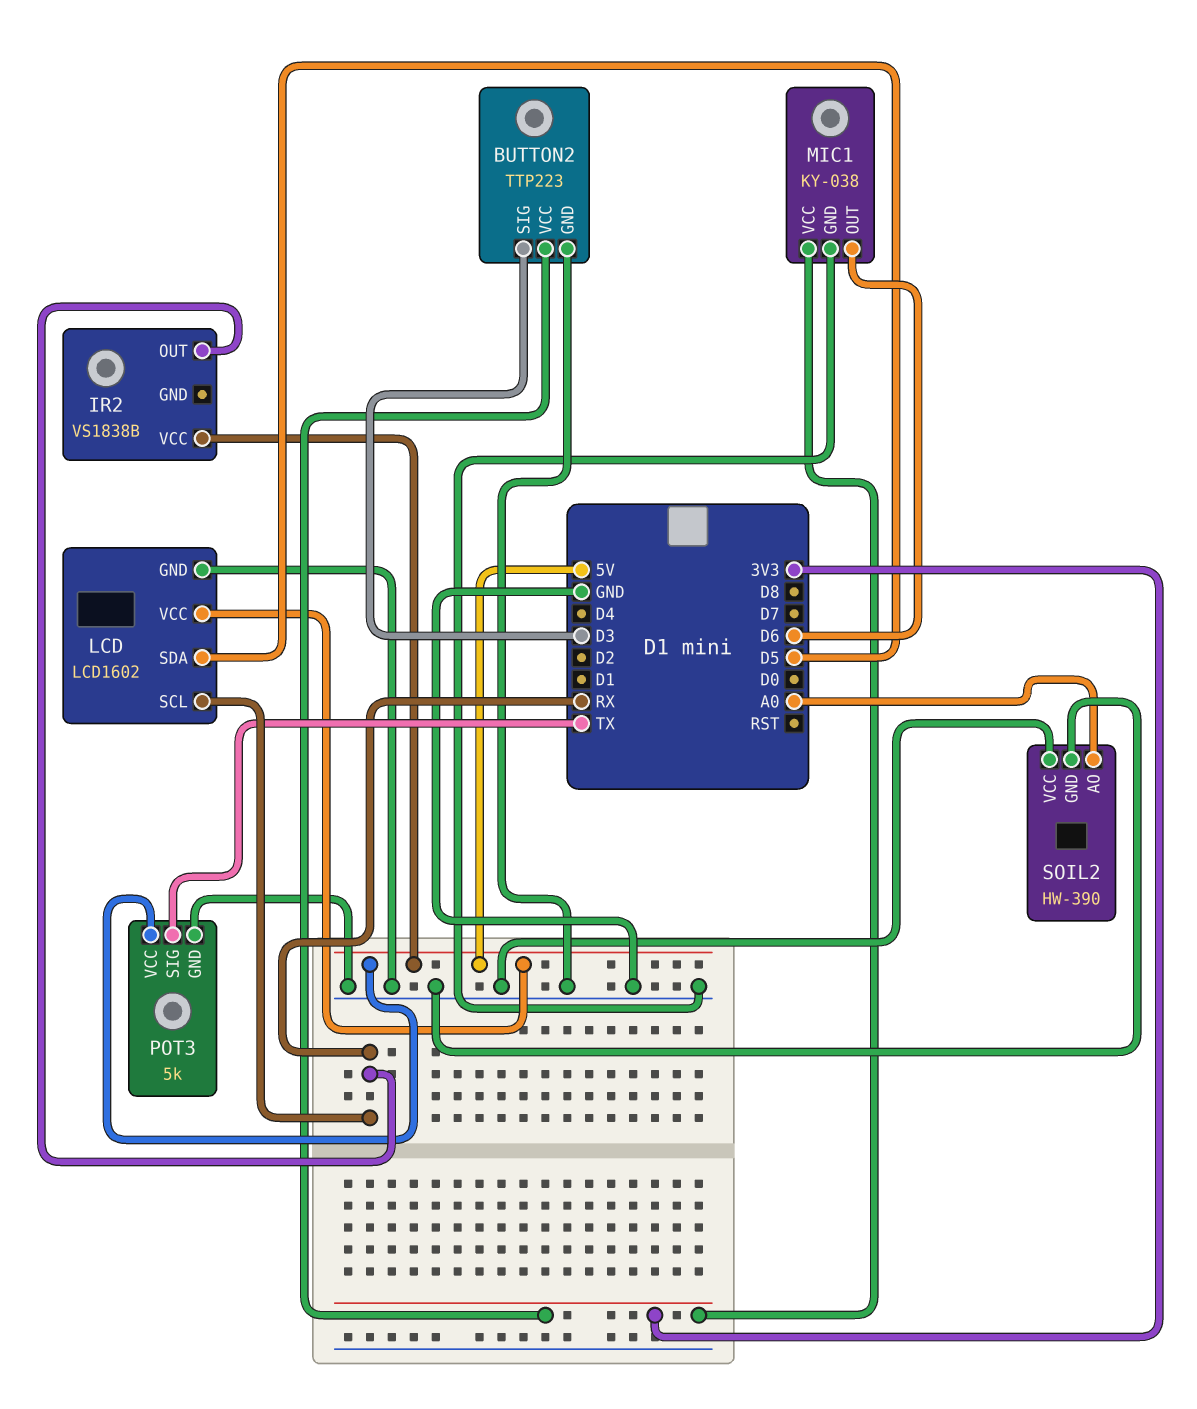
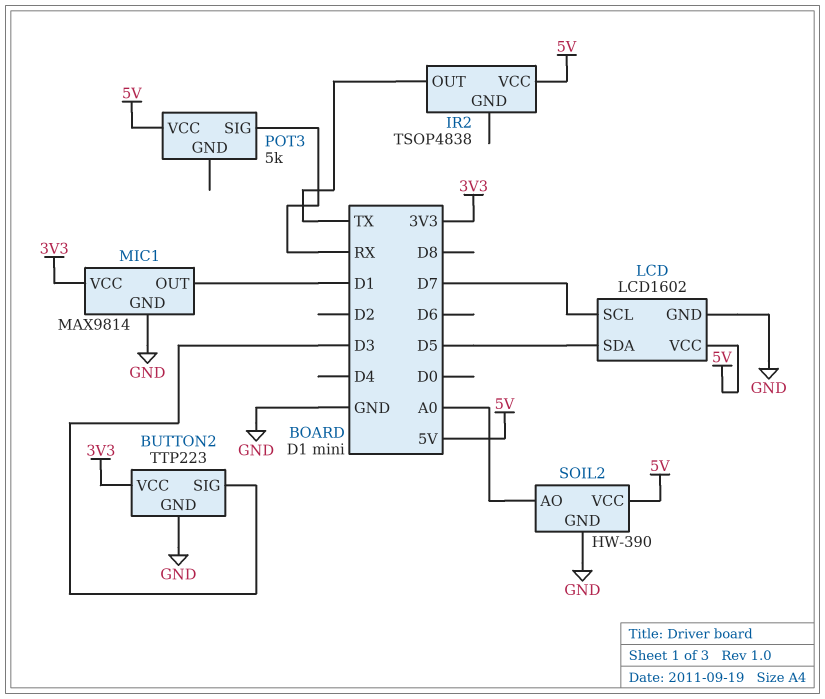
IR2: VS1838B -> TSOP4838
IR2 pin OUT: RX -> TX
LCD pin SCL: RX -> D7
MIC1: KY-038 -> MAX9814
MIC1 pin OUT: D6 -> D1
POT3 pin GND: GND -> none
POT3 pin SIG: TX -> RX
SOIL2 pin VCC: GND -> 5V

